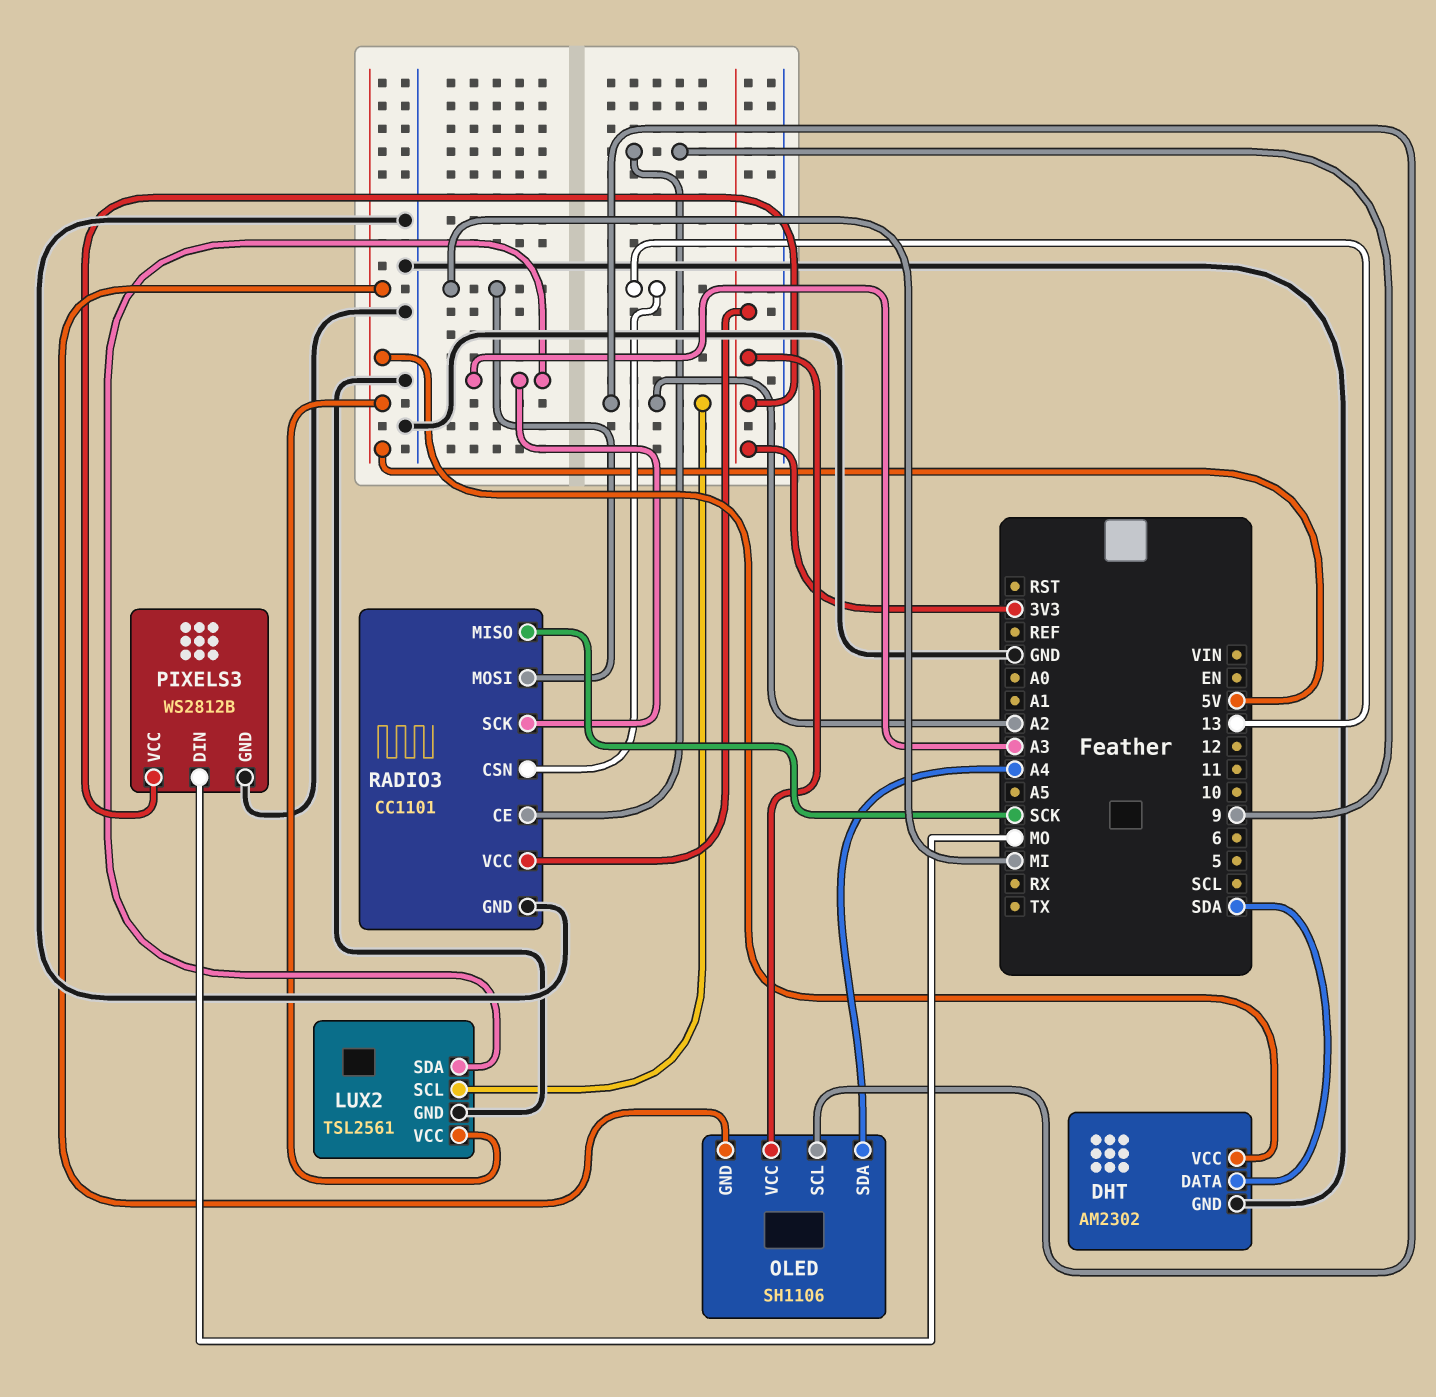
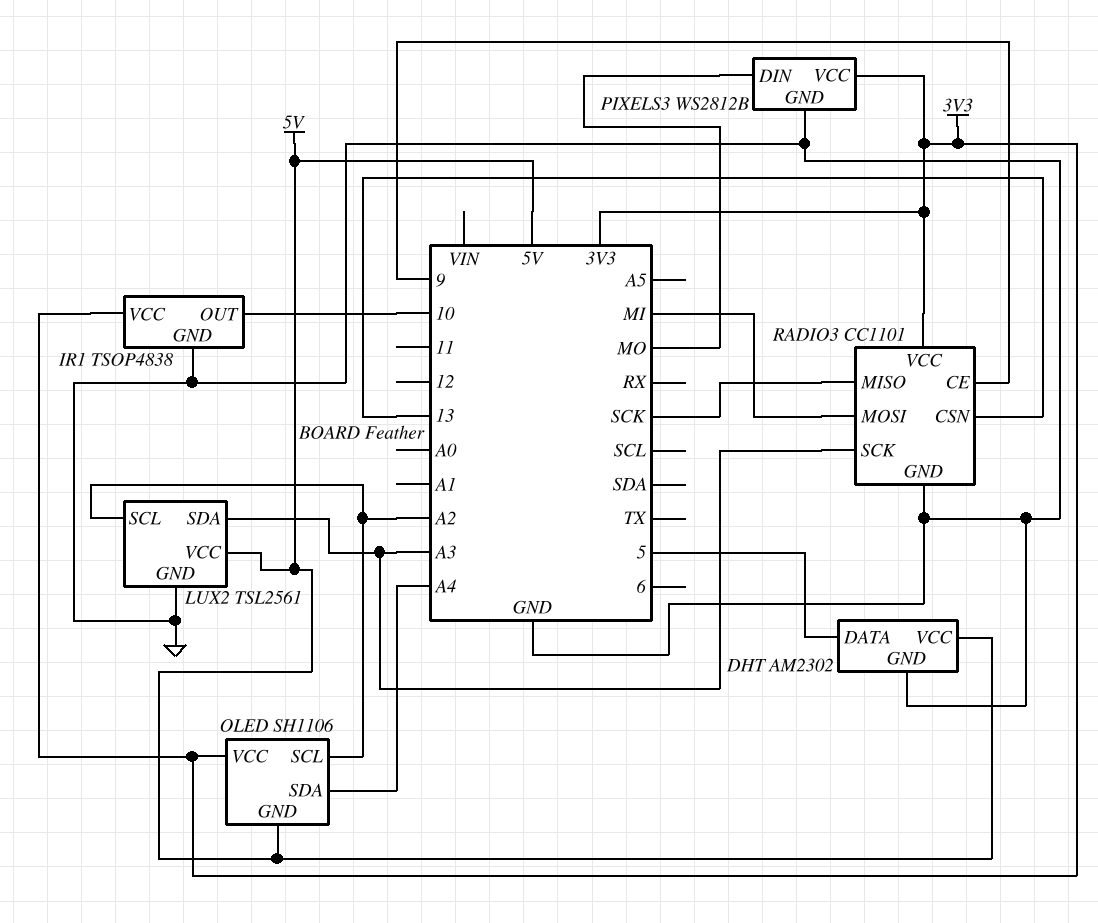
DHT pin DATA: SDA -> 5
IR1: none -> TSOP4838
IR1 pin GND: none -> GND
IR1 pin OUT: none -> 10
IR1 pin VCC: none -> 3V3

